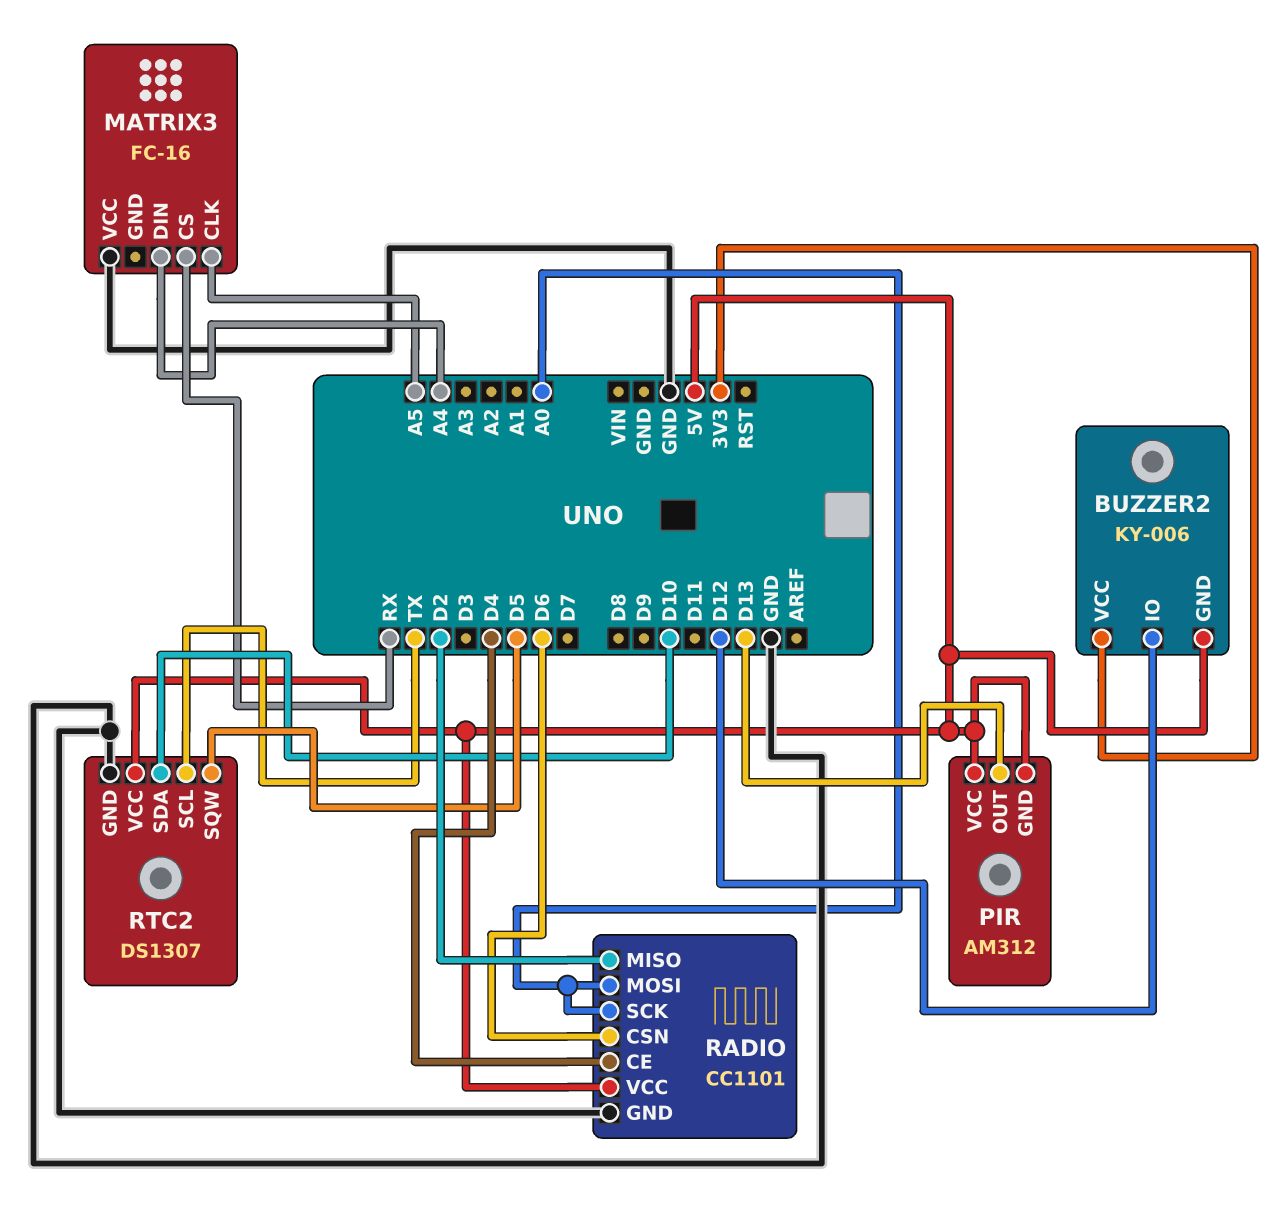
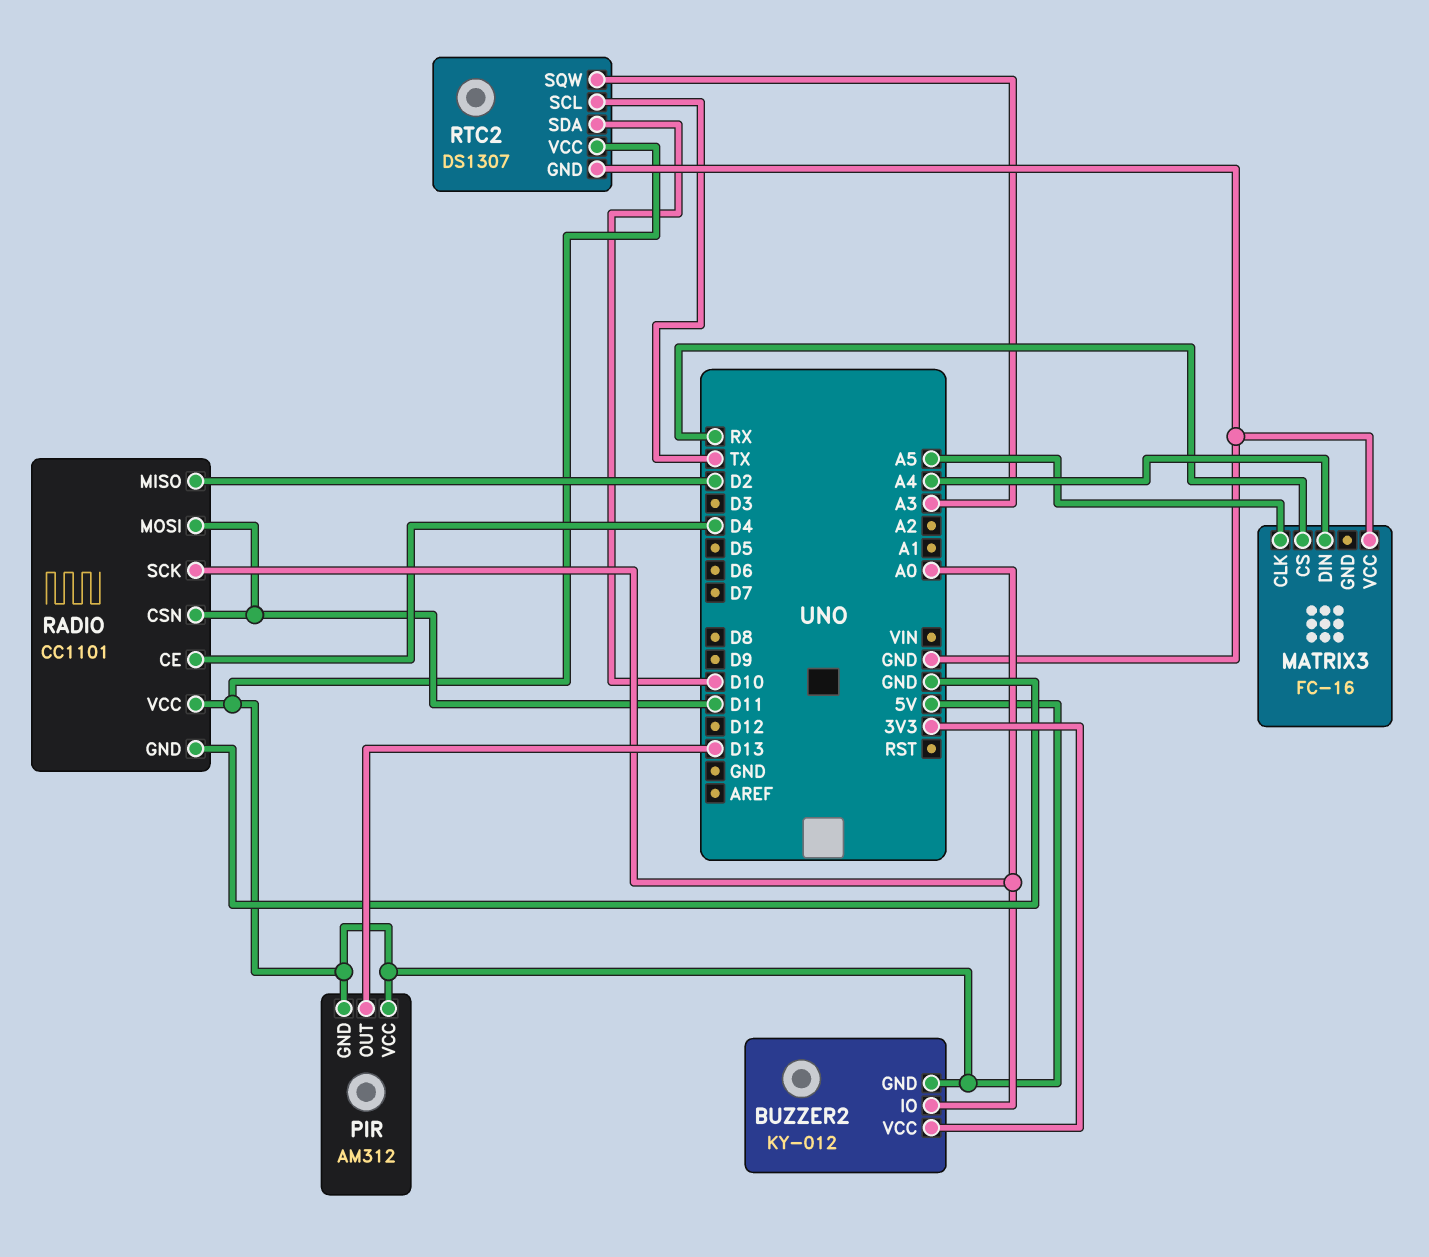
BUZZER2: KY-006 -> KY-012
BUZZER2 pin IO: D12 -> A0
RADIO pin CSN: D6 -> D11
RADIO pin MOSI: A0 -> D11
RTC2 pin SQW: D5 -> A3

